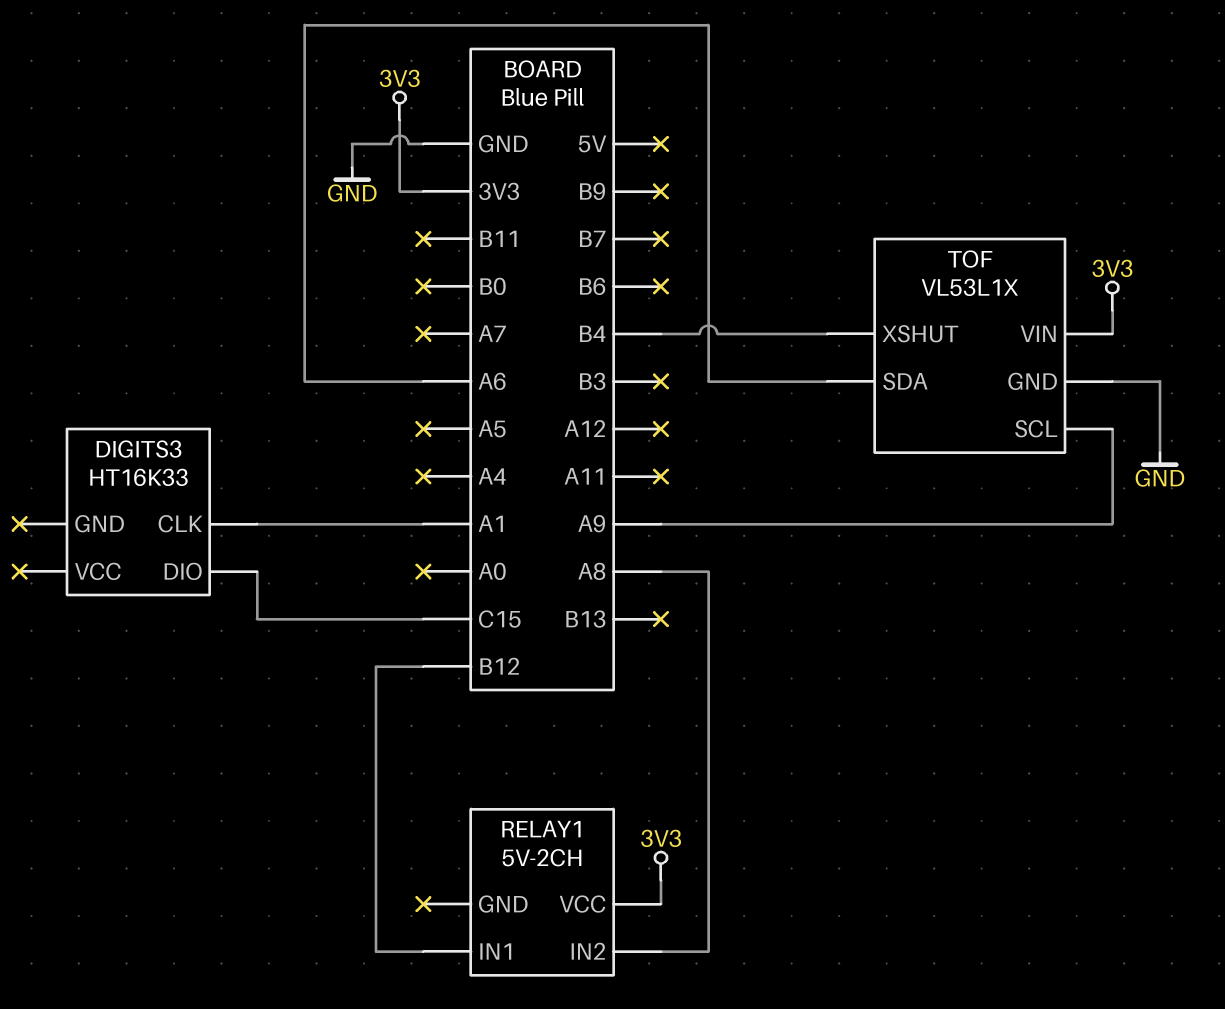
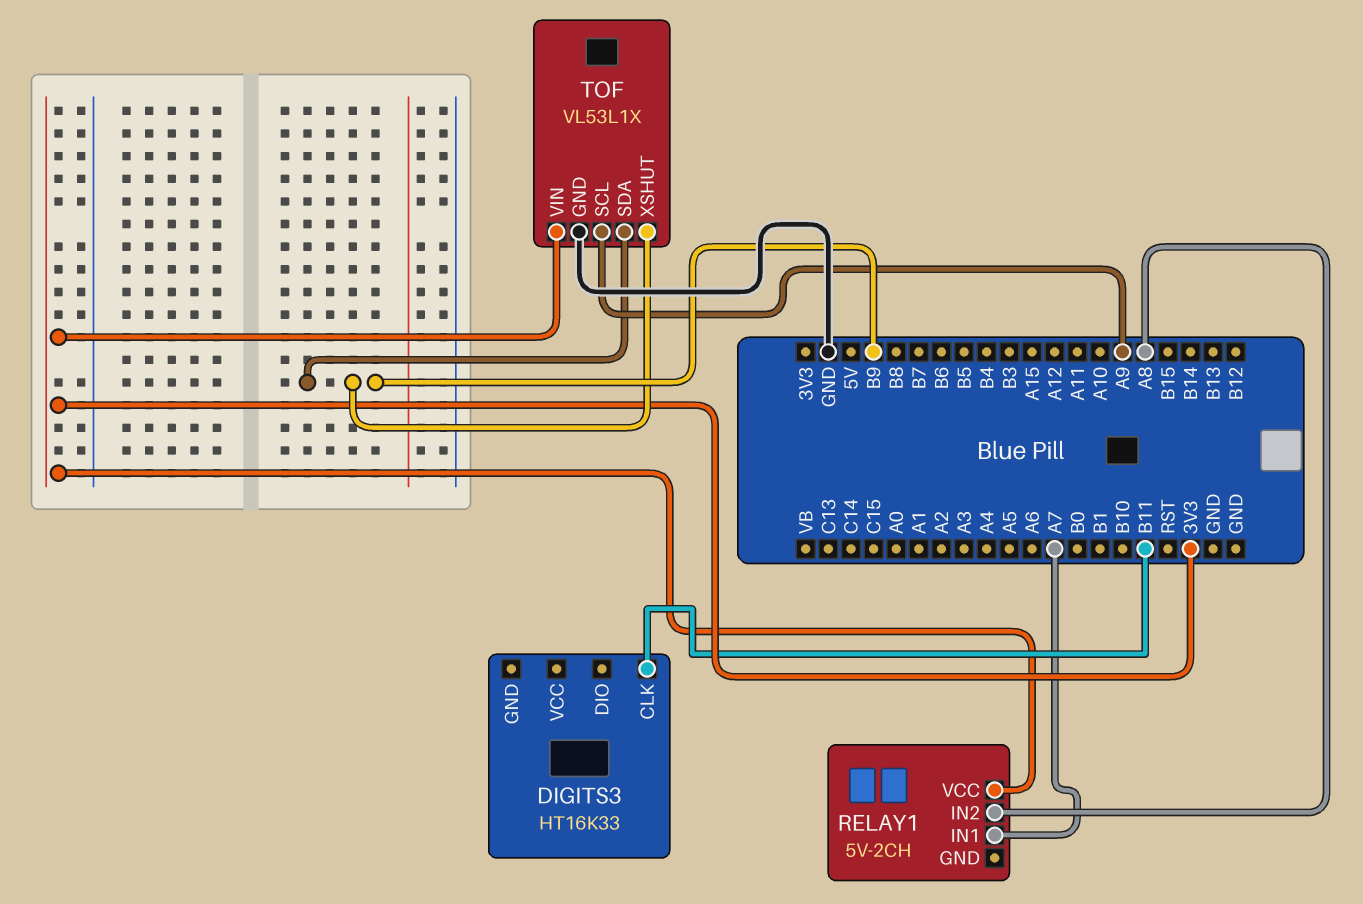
DIGITS3 pin CLK: A1 -> B11
DIGITS3 pin DIO: C15 -> none
RELAY1 pin IN1: B12 -> A7
TOF pin SDA: A6 -> B9
TOF pin XSHUT: B4 -> B9

